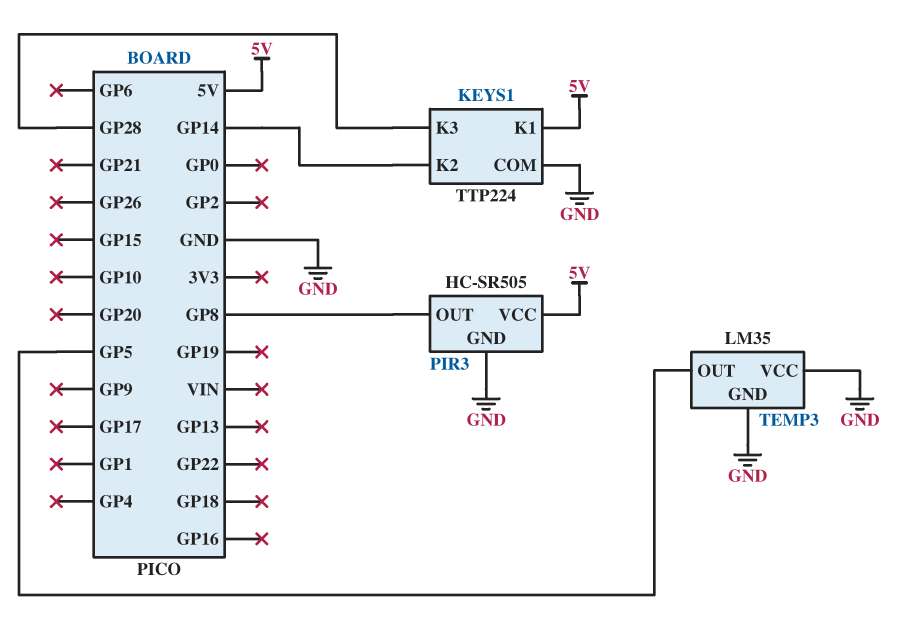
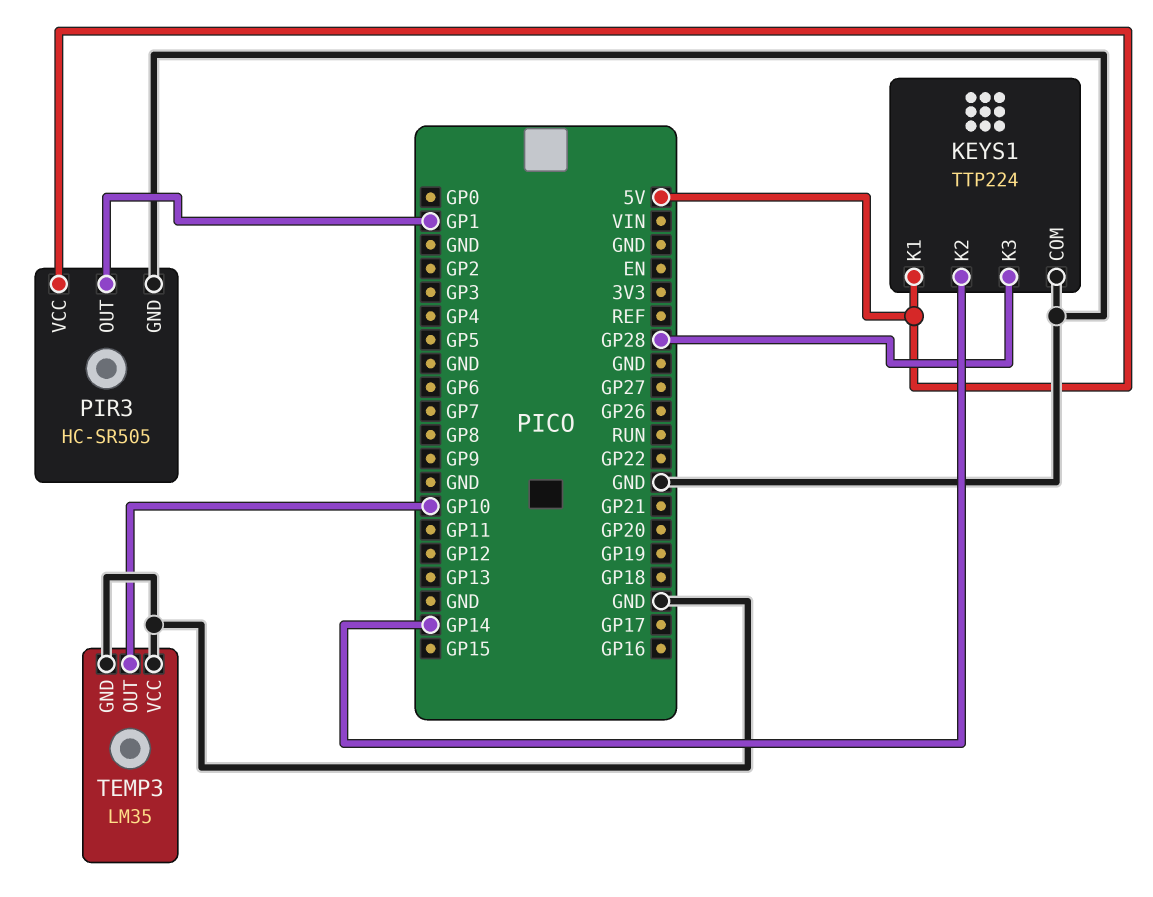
PIR3 pin OUT: GP8 -> GP1
TEMP3 pin OUT: GP5 -> GP10

